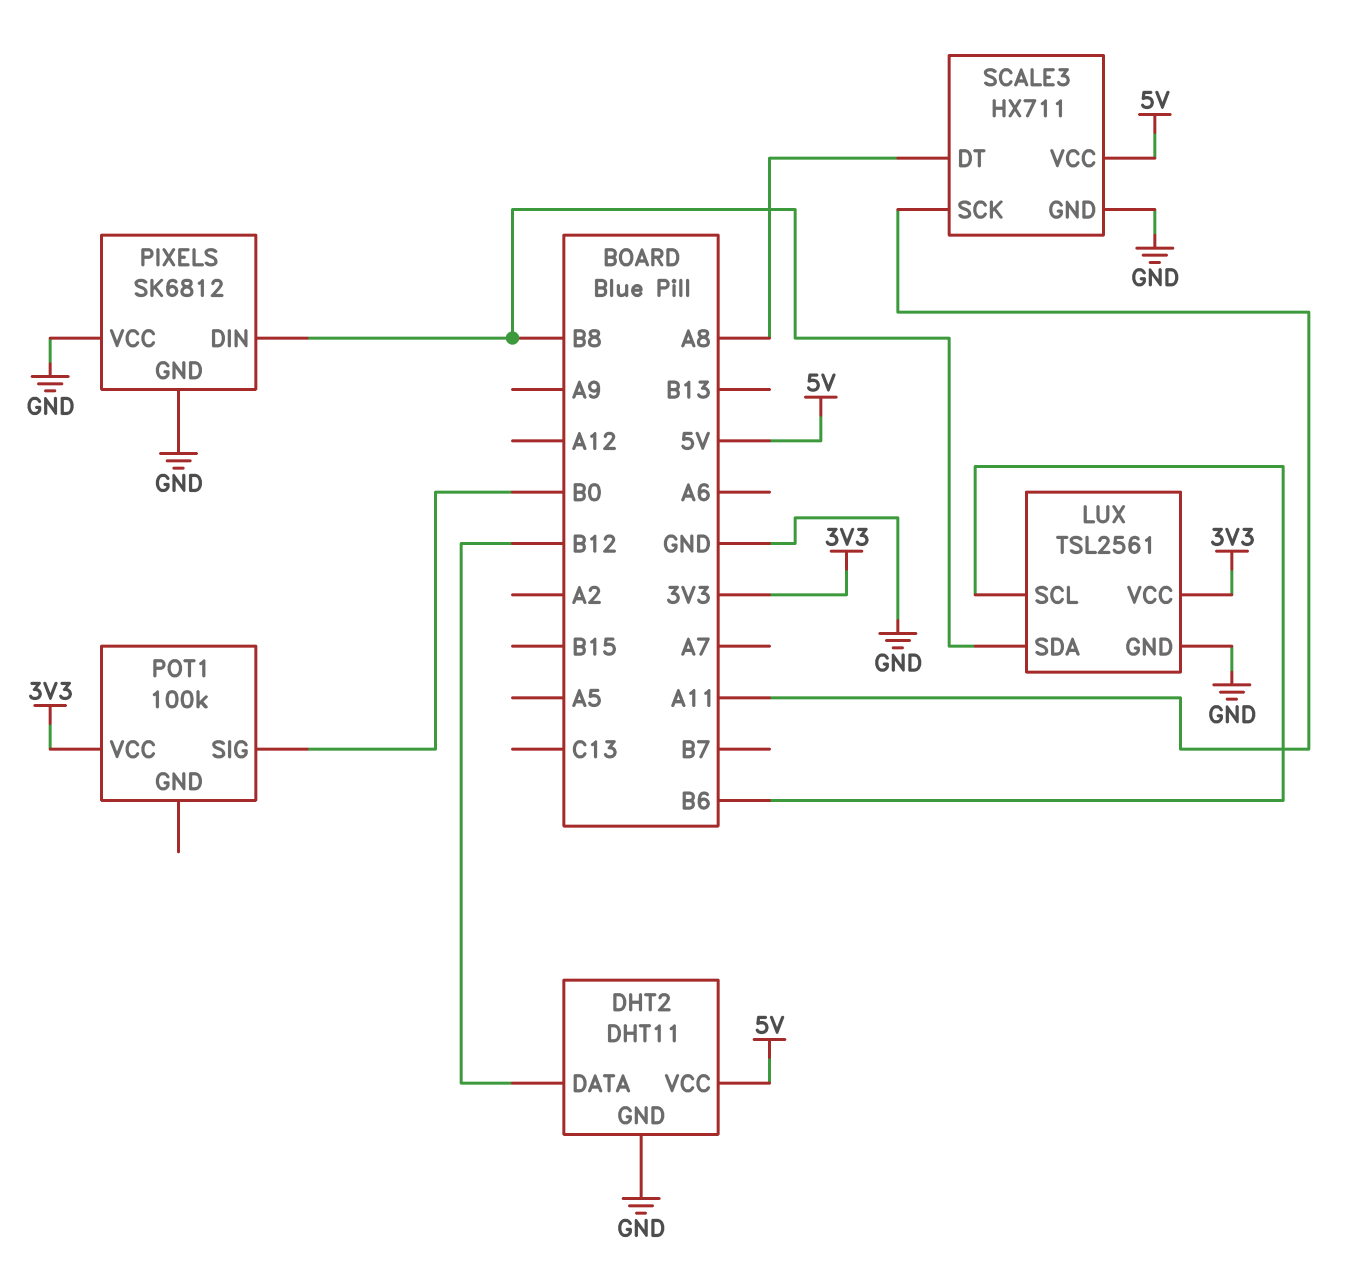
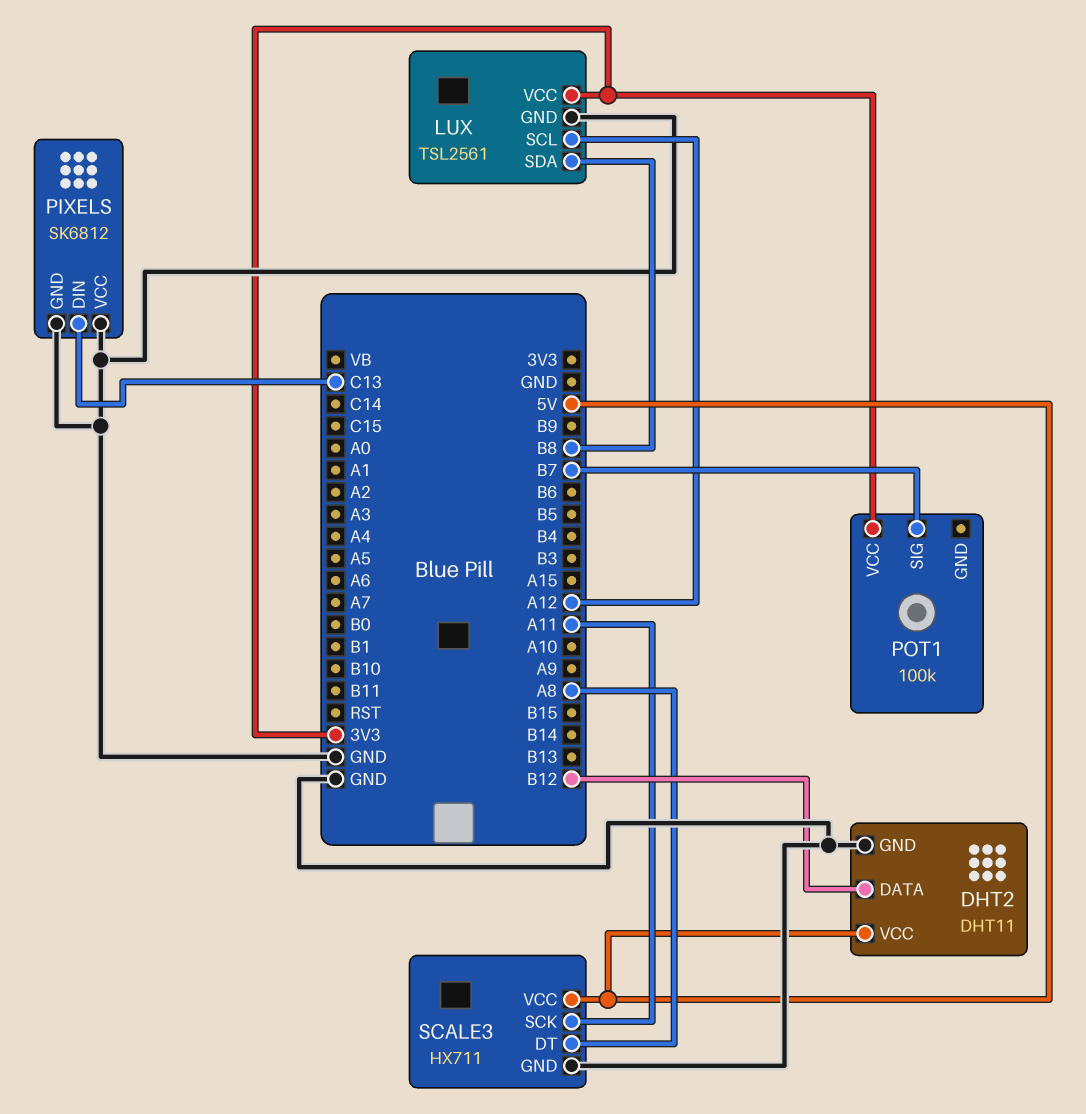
LUX pin SCL: B6 -> A12
PIXELS pin DIN: B8 -> C13
POT1 pin SIG: B0 -> B7

